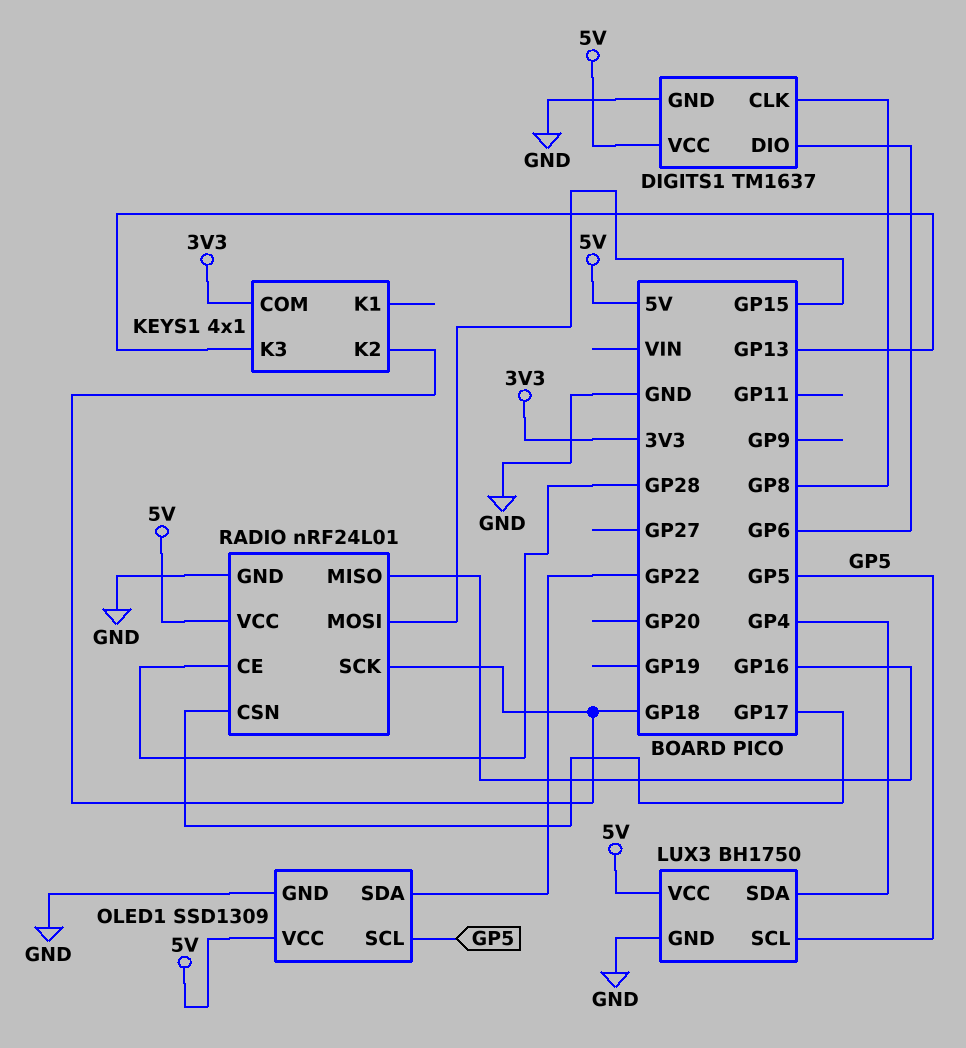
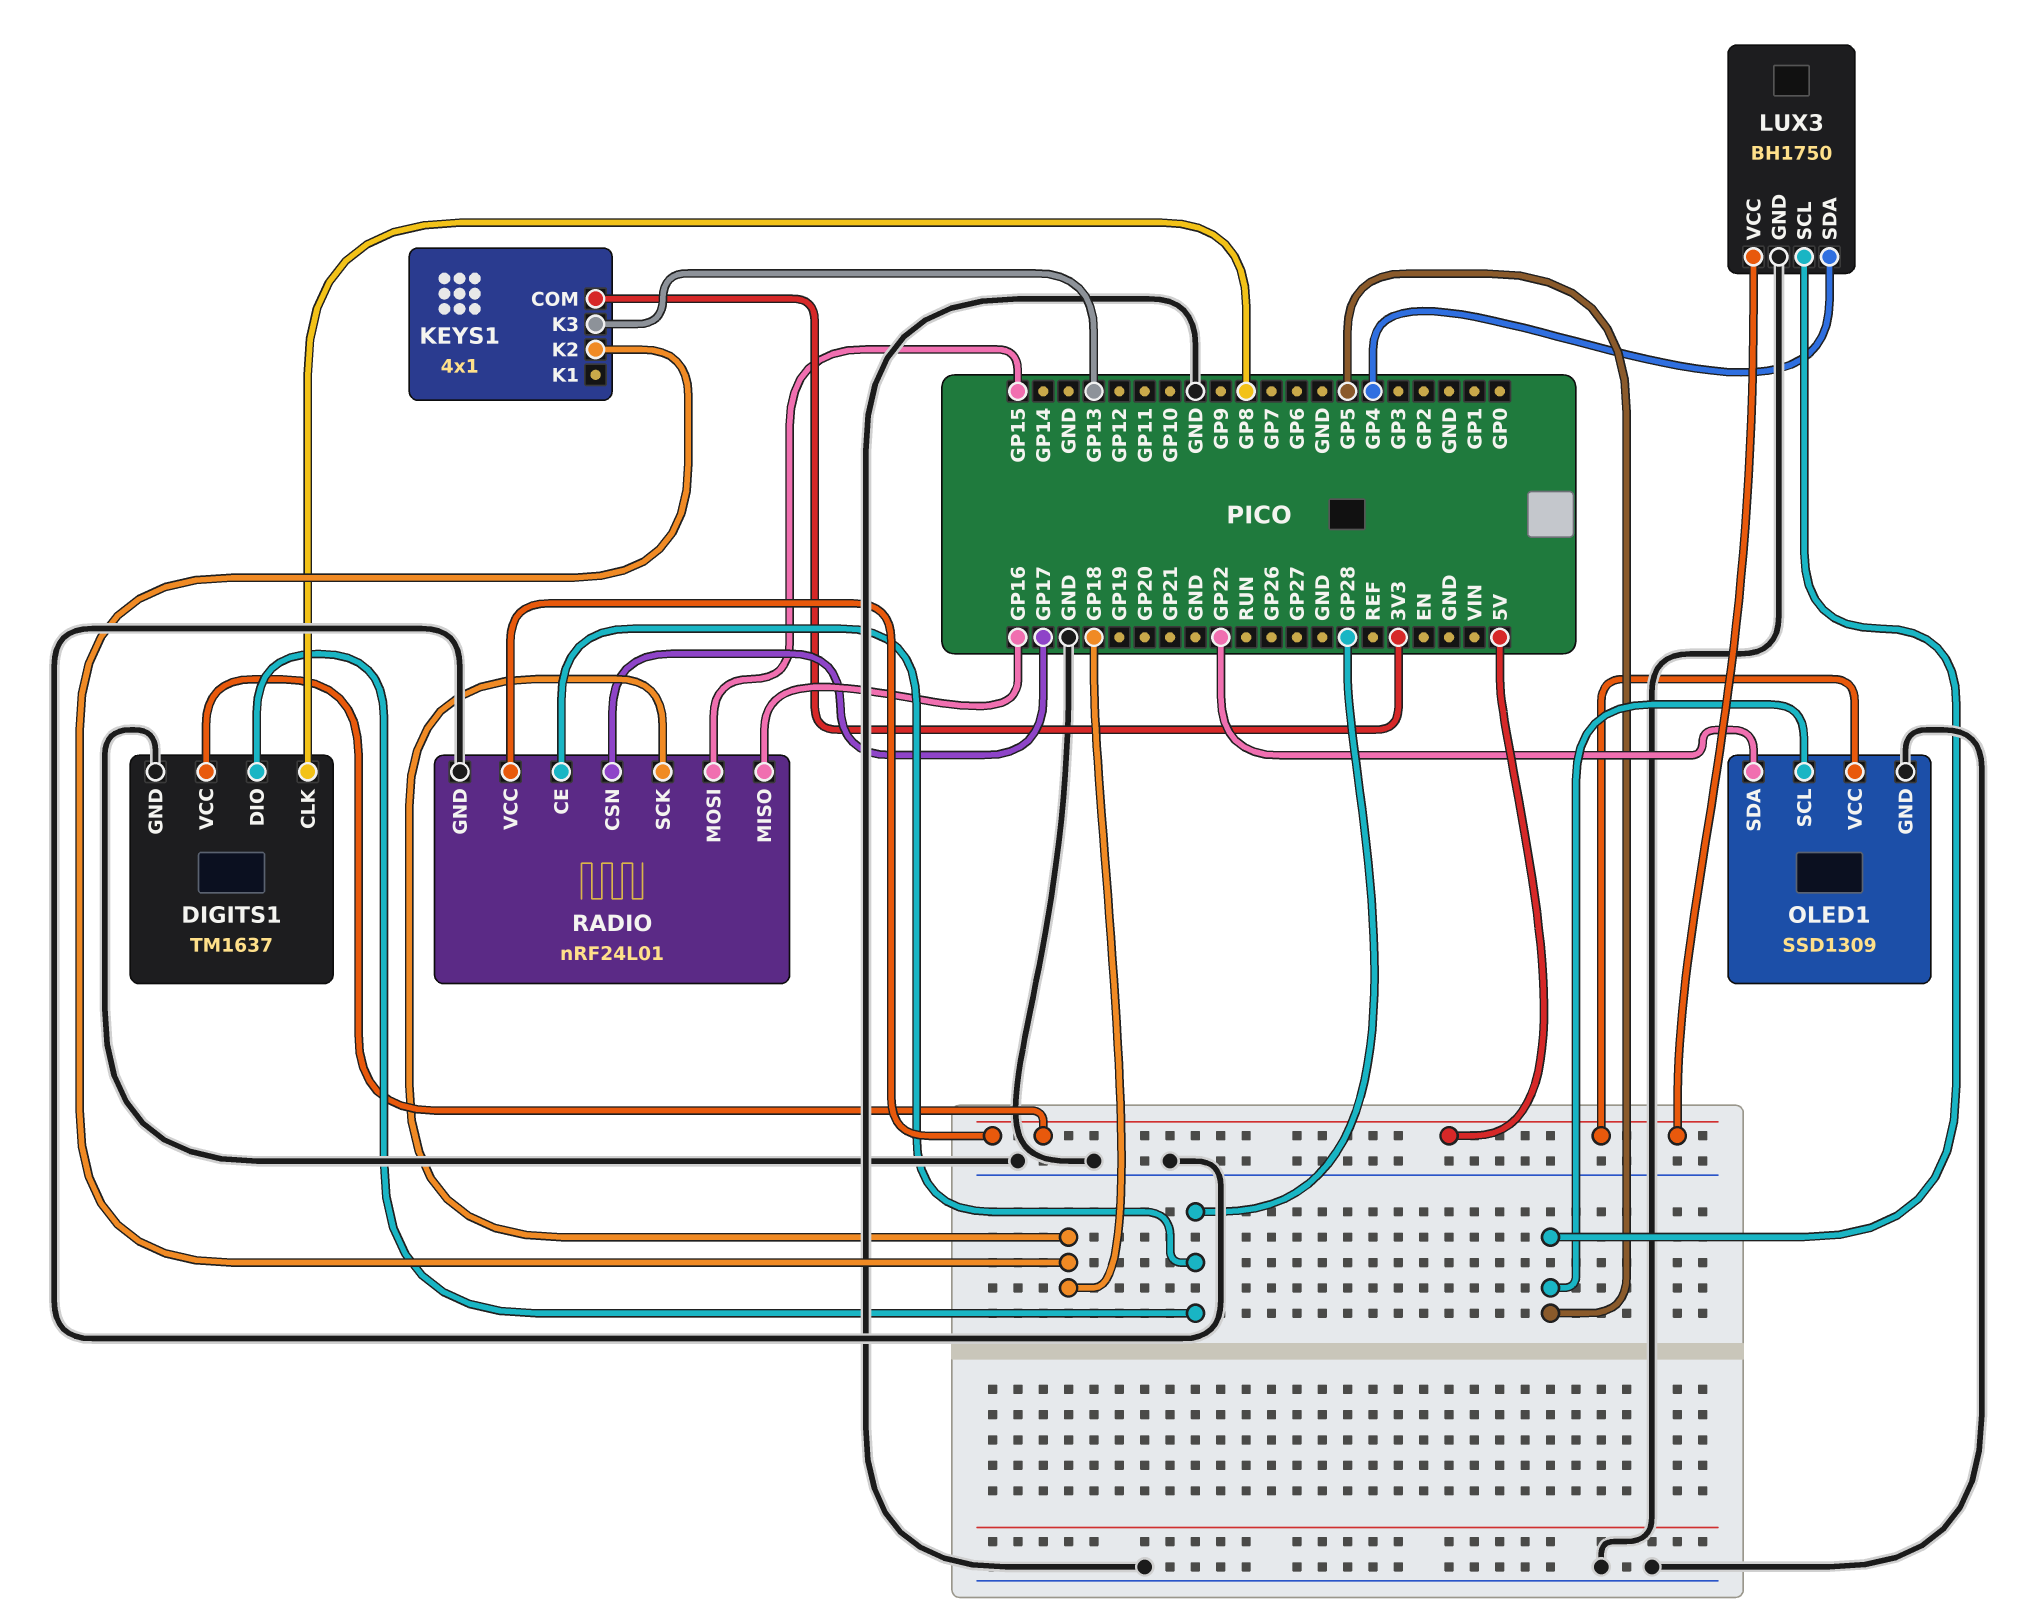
DIGITS1 pin DIO: GP6 -> GP28

